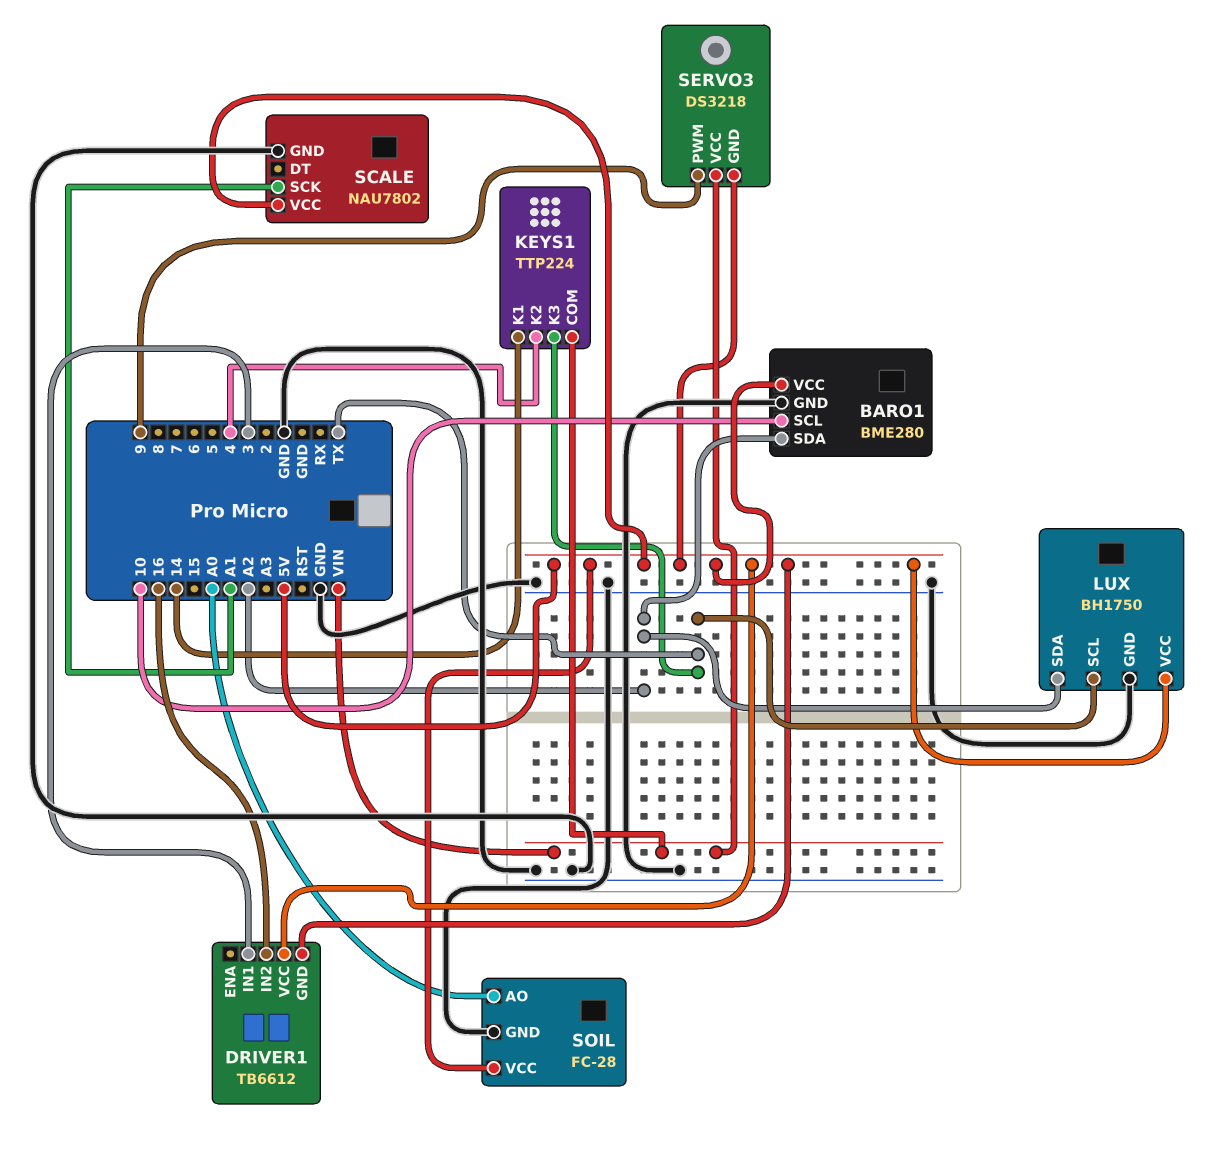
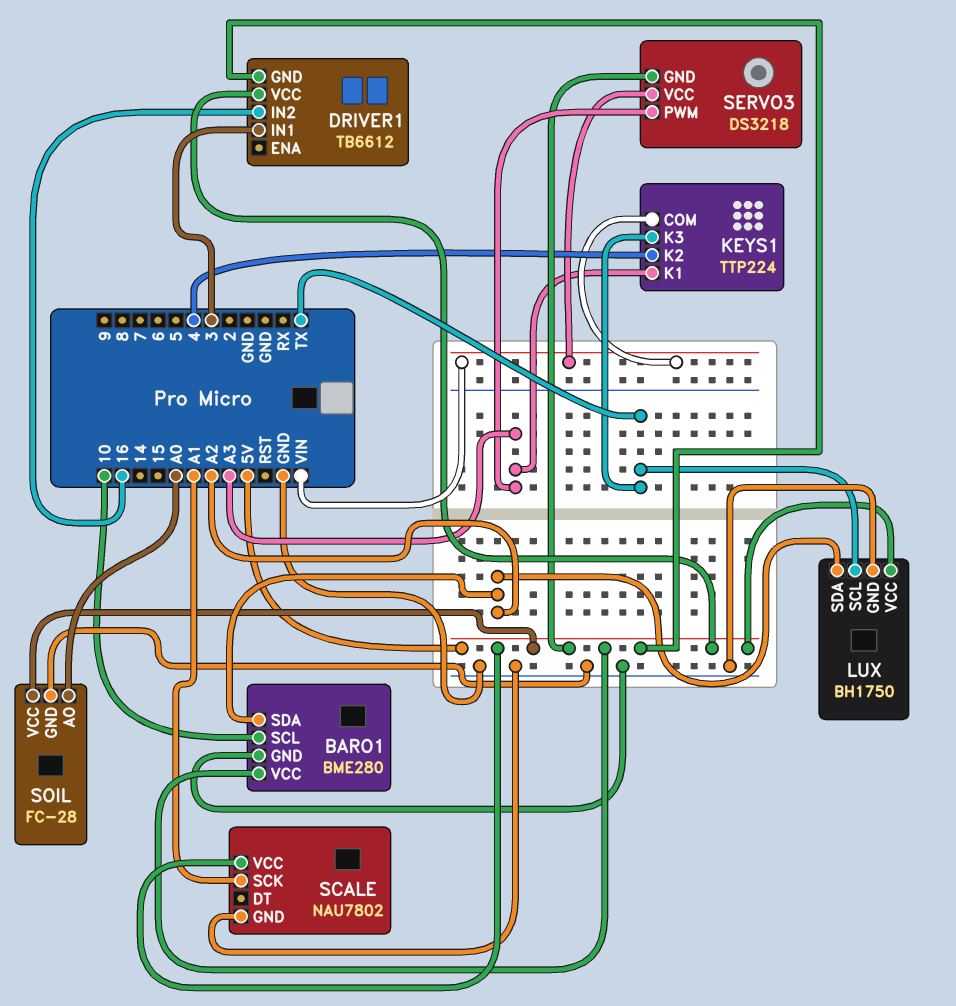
KEYS1 pin K1: 14 -> A3
SERVO3 pin PWM: 9 -> A3

